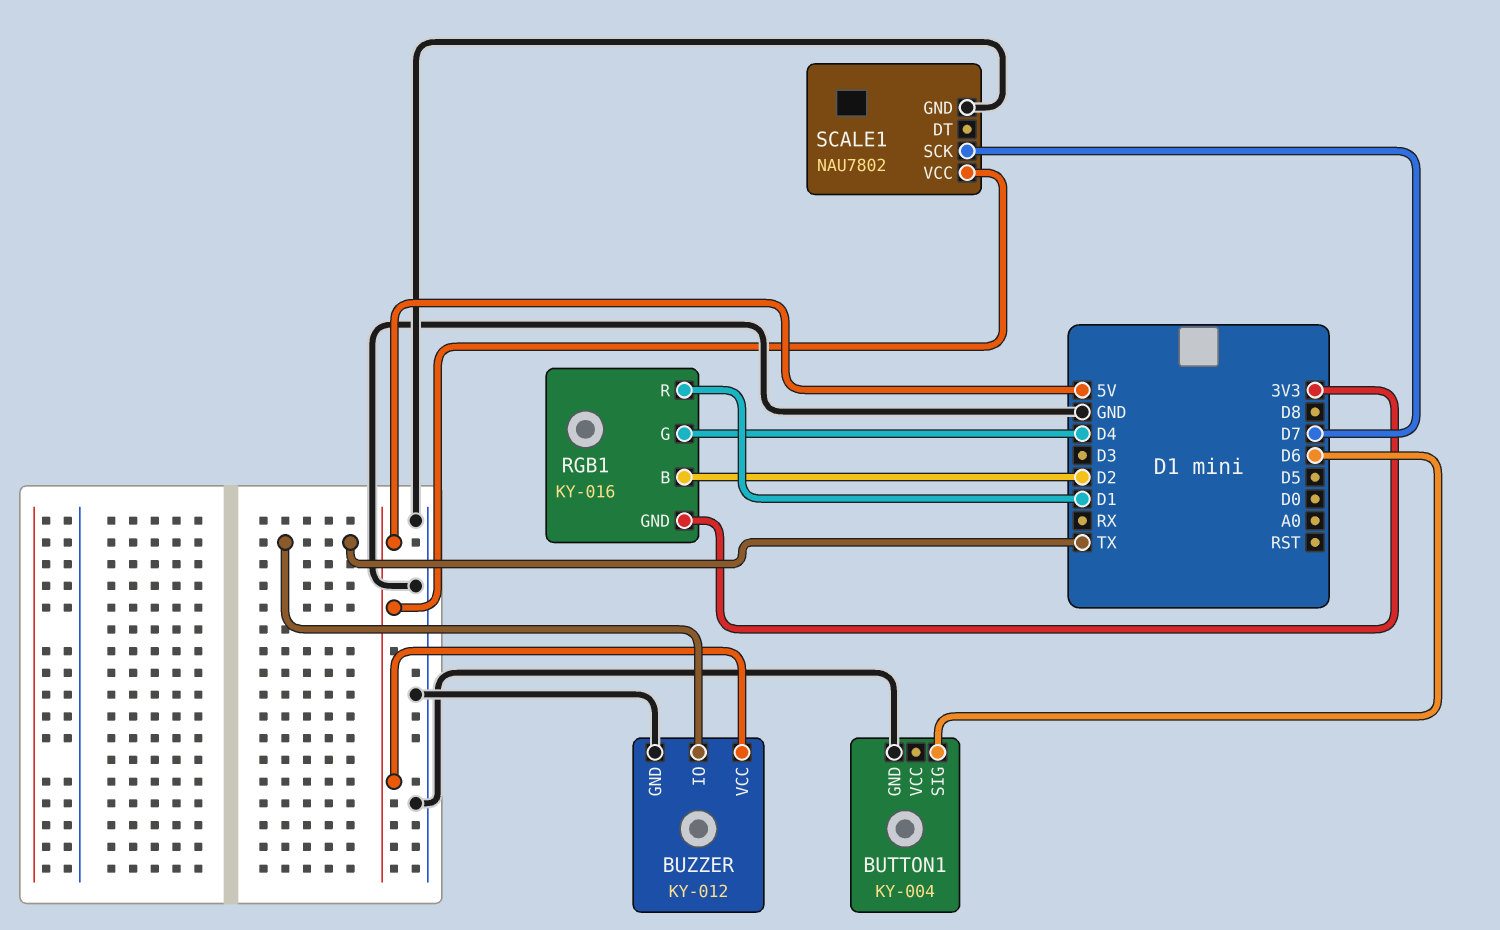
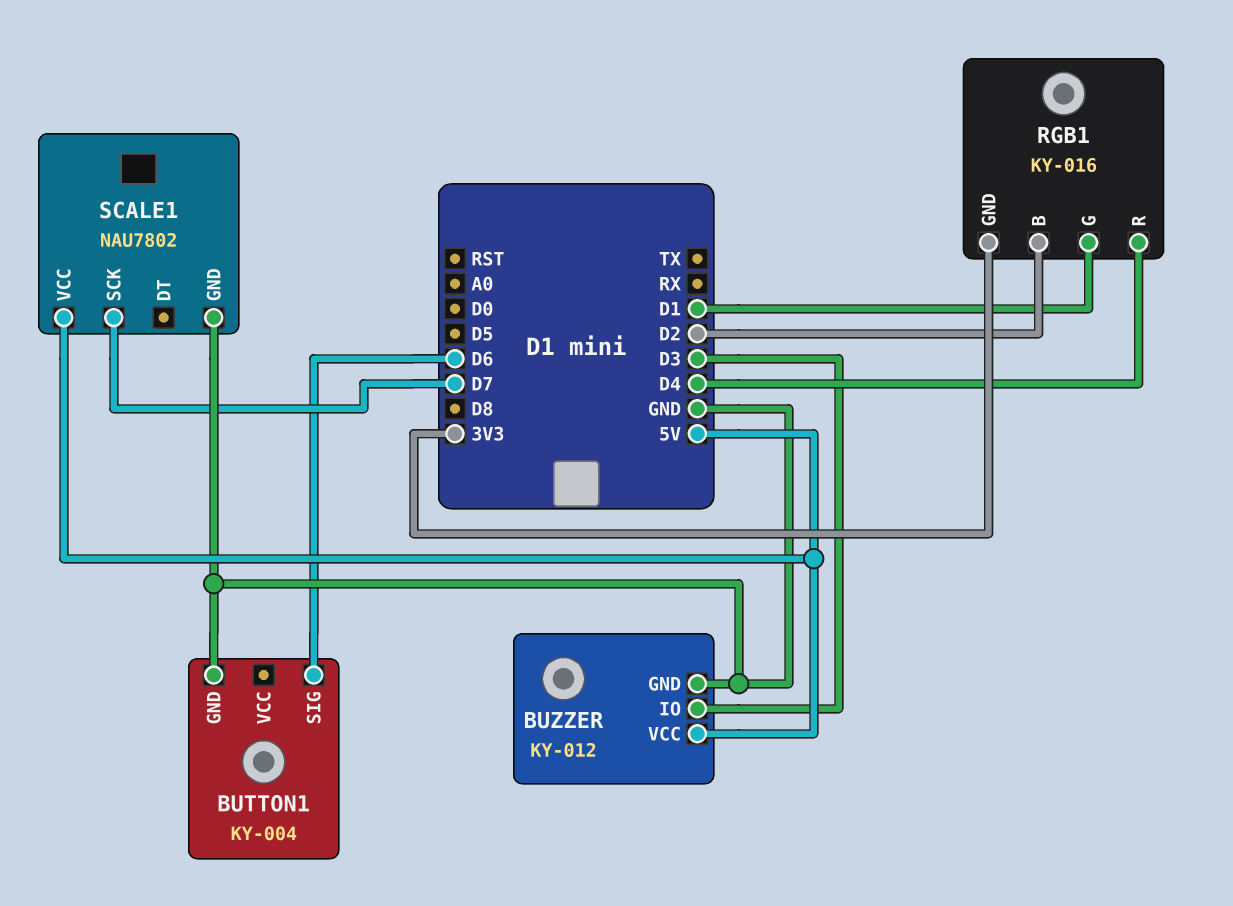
BUZZER pin IO: TX -> D3
RGB1 pin G: D4 -> D1
RGB1 pin R: D1 -> D4

